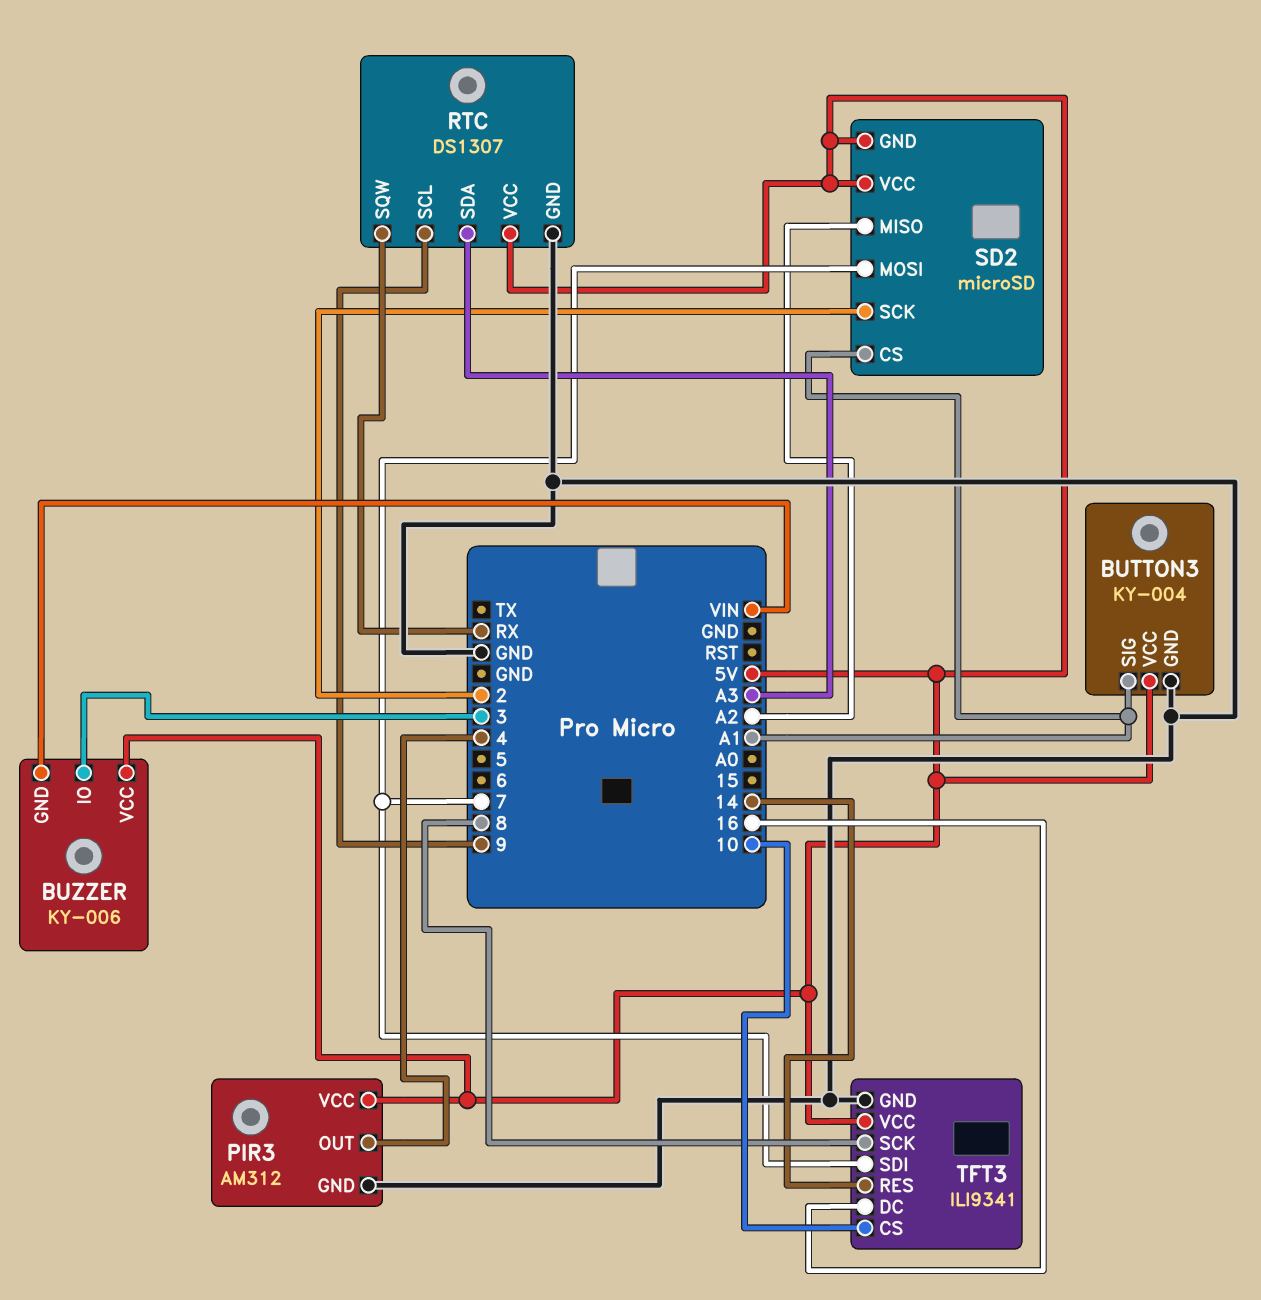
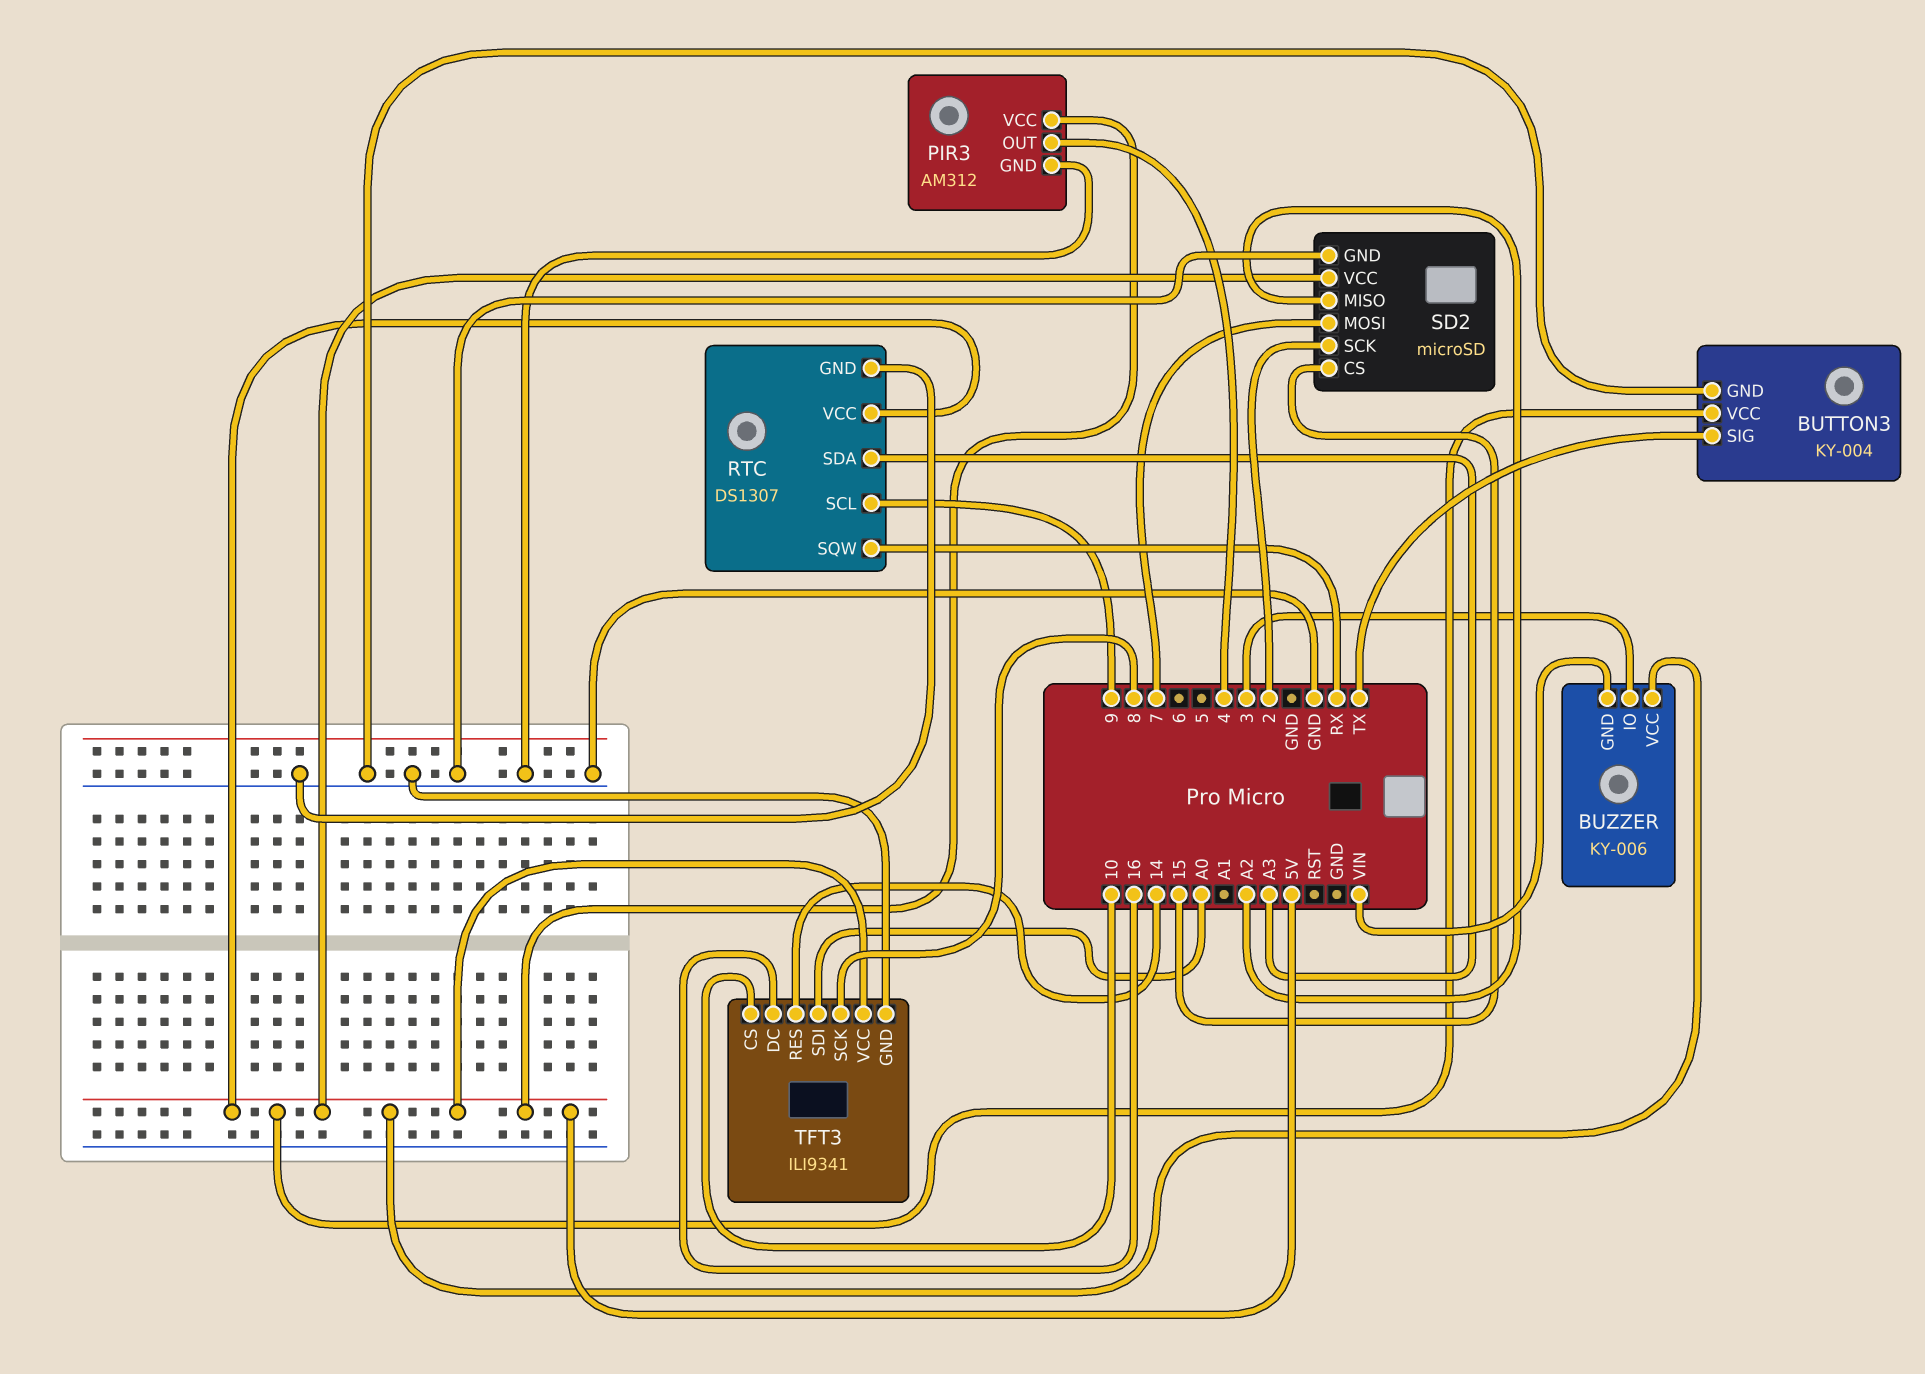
BUTTON3 pin SIG: A1 -> TX
SD2 pin CS: A1 -> 15
SD2 pin GND: 5V -> GND
TFT3 pin SDI: 7 -> A0

